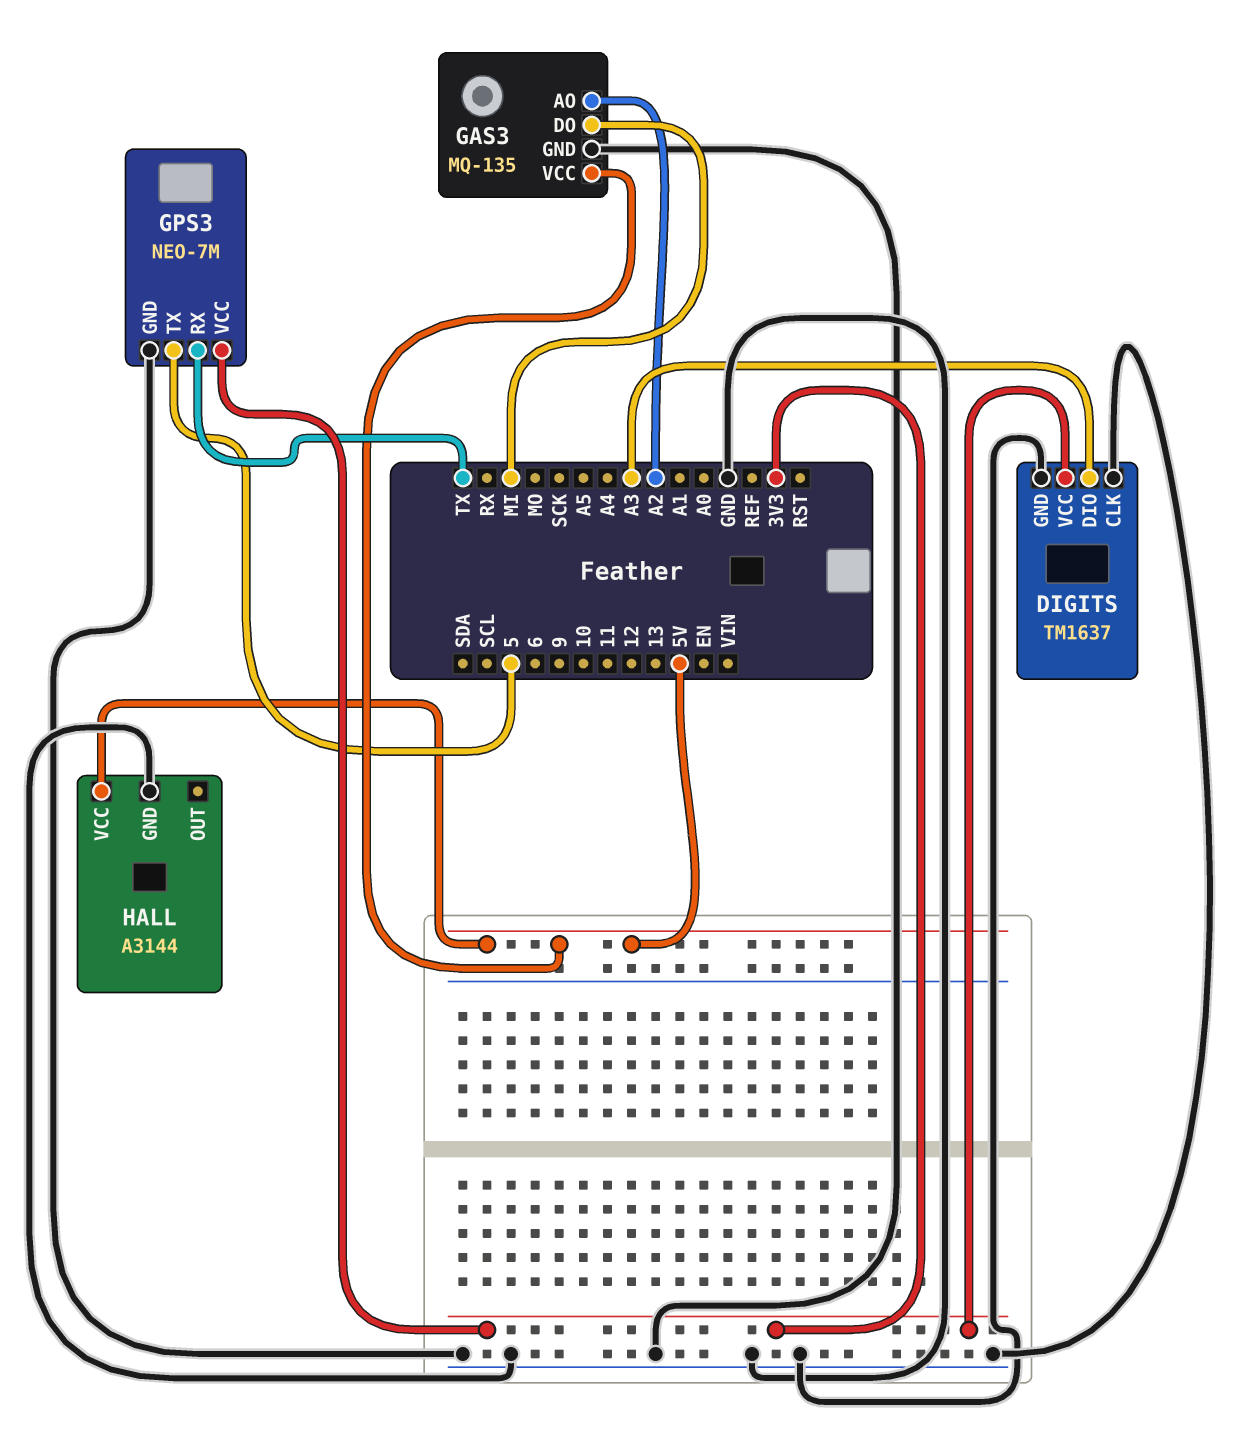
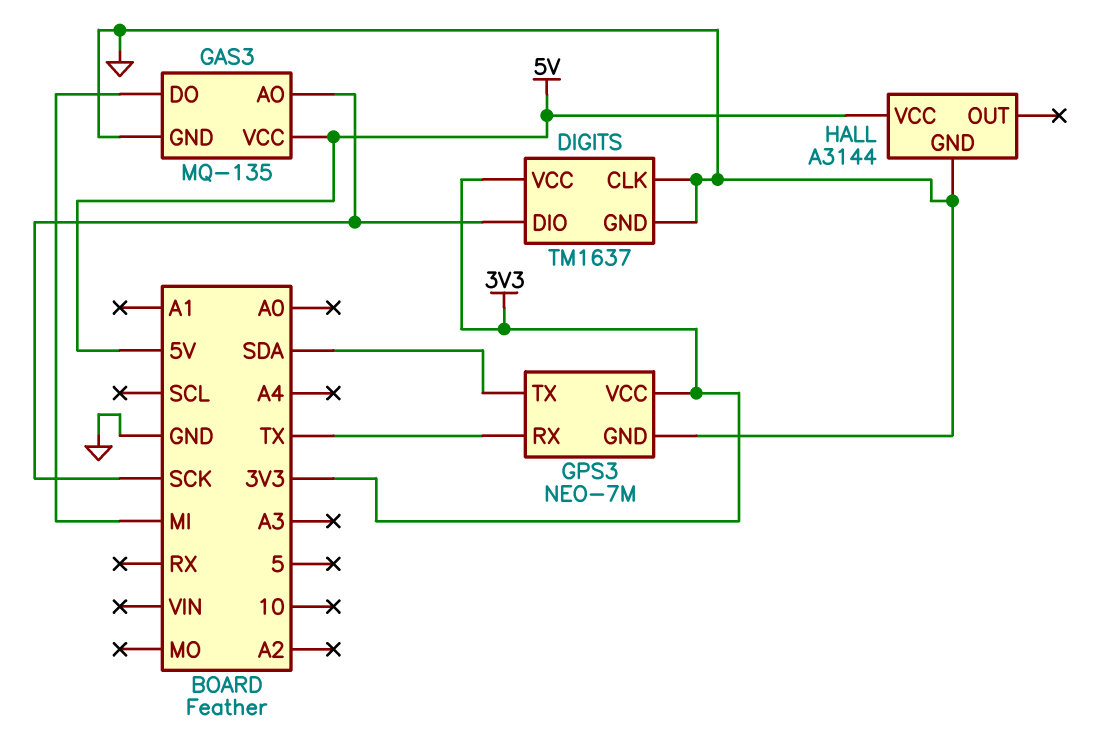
DIGITS pin DIO: A3 -> SCK
GAS3 pin AO: A2 -> SCK
GPS3 pin TX: 5 -> SDA

